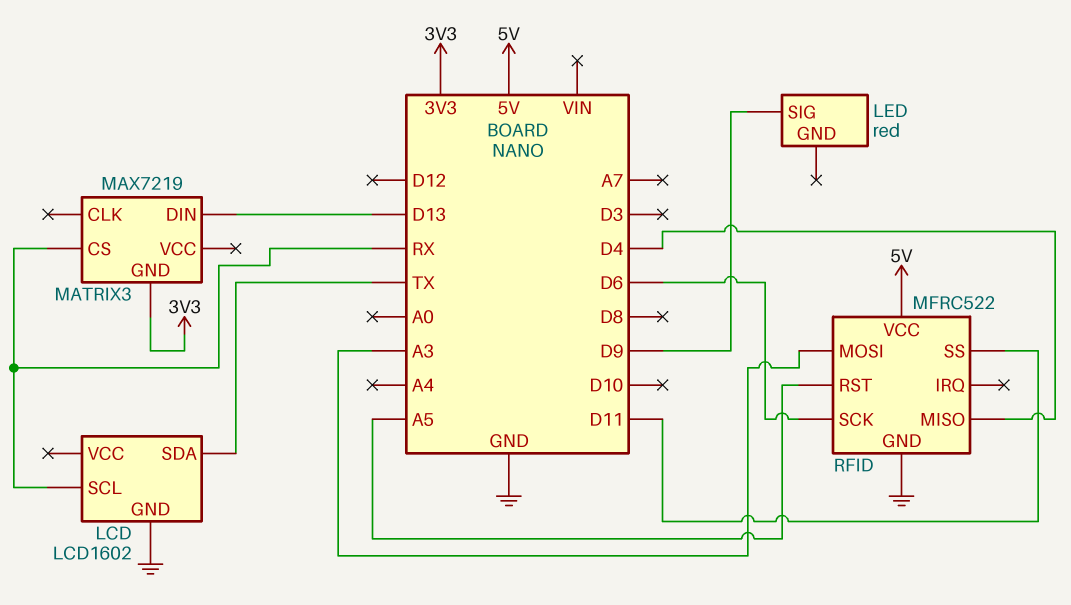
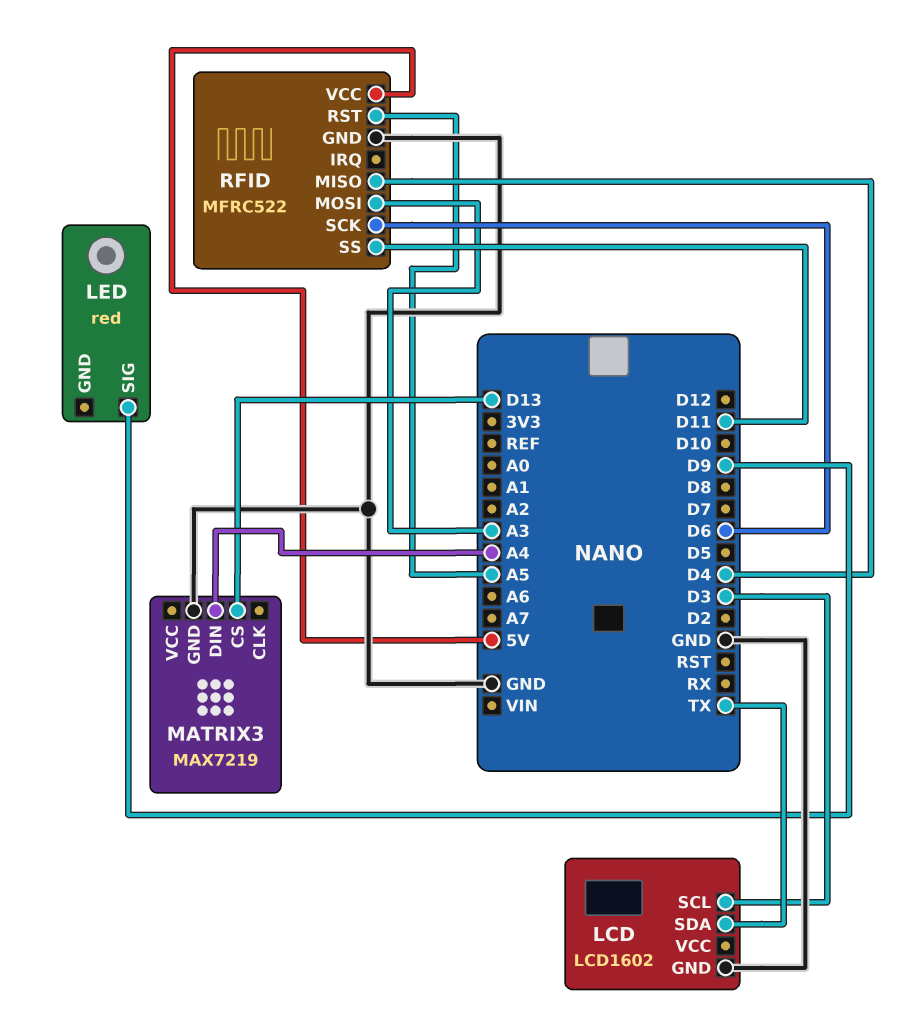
LCD pin SCL: RX -> D3
MATRIX3 pin CS: RX -> D13
MATRIX3 pin DIN: D13 -> A4
MATRIX3 pin GND: 3V3 -> GND

